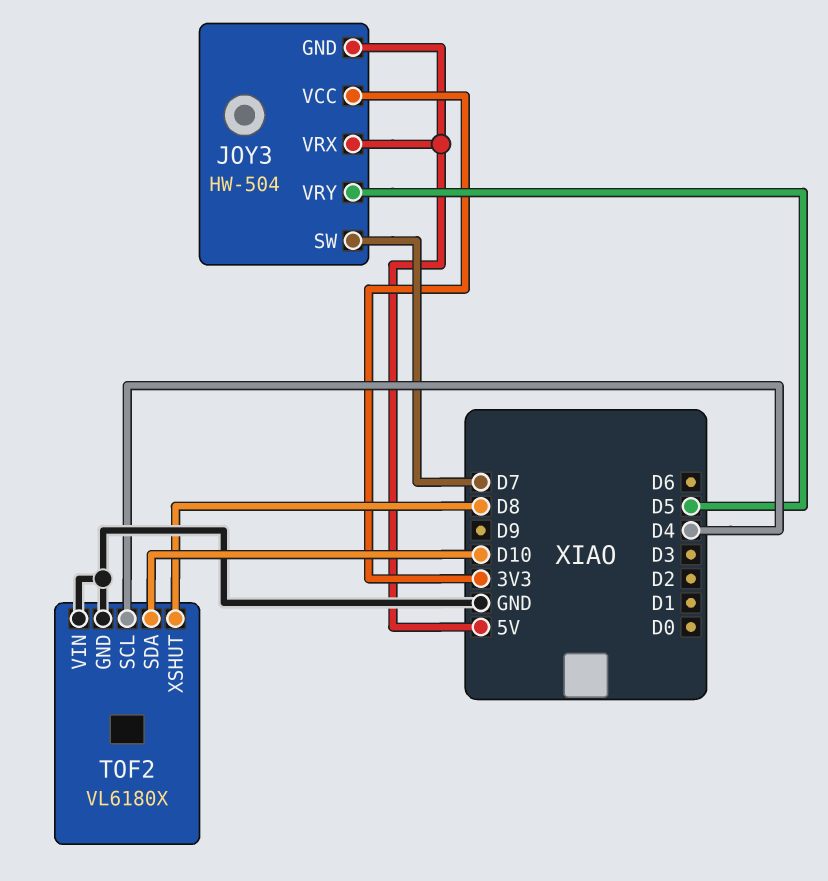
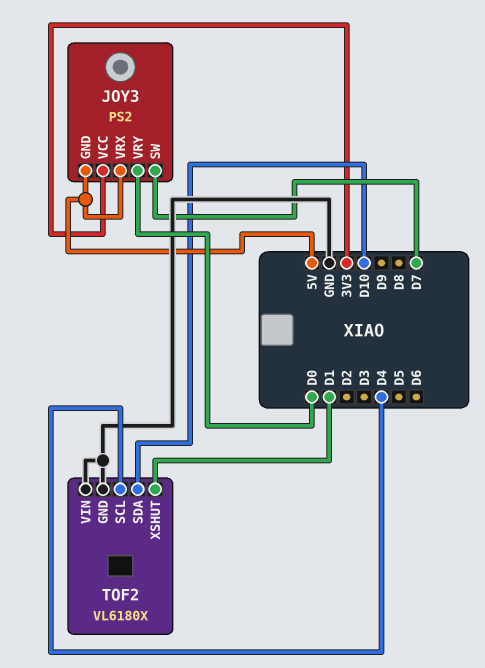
JOY3: HW-504 -> PS2
JOY3 pin VRY: D5 -> D0
TOF2 pin XSHUT: D8 -> D1

